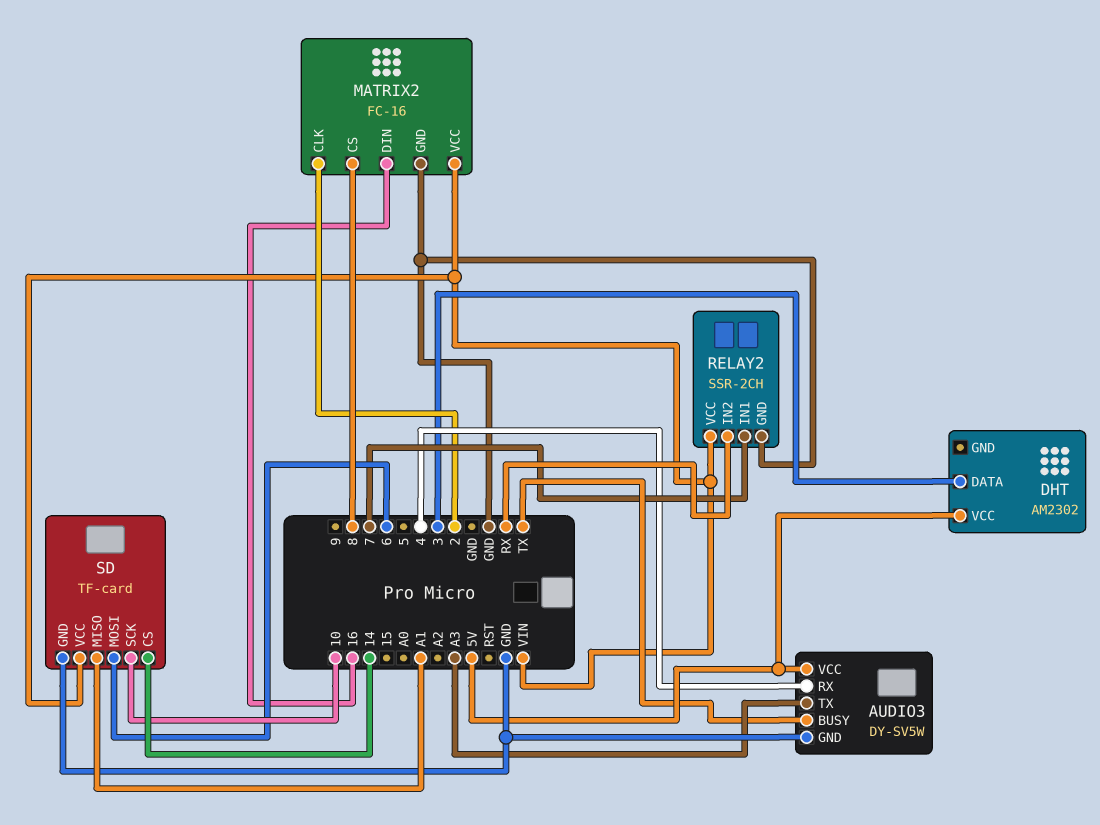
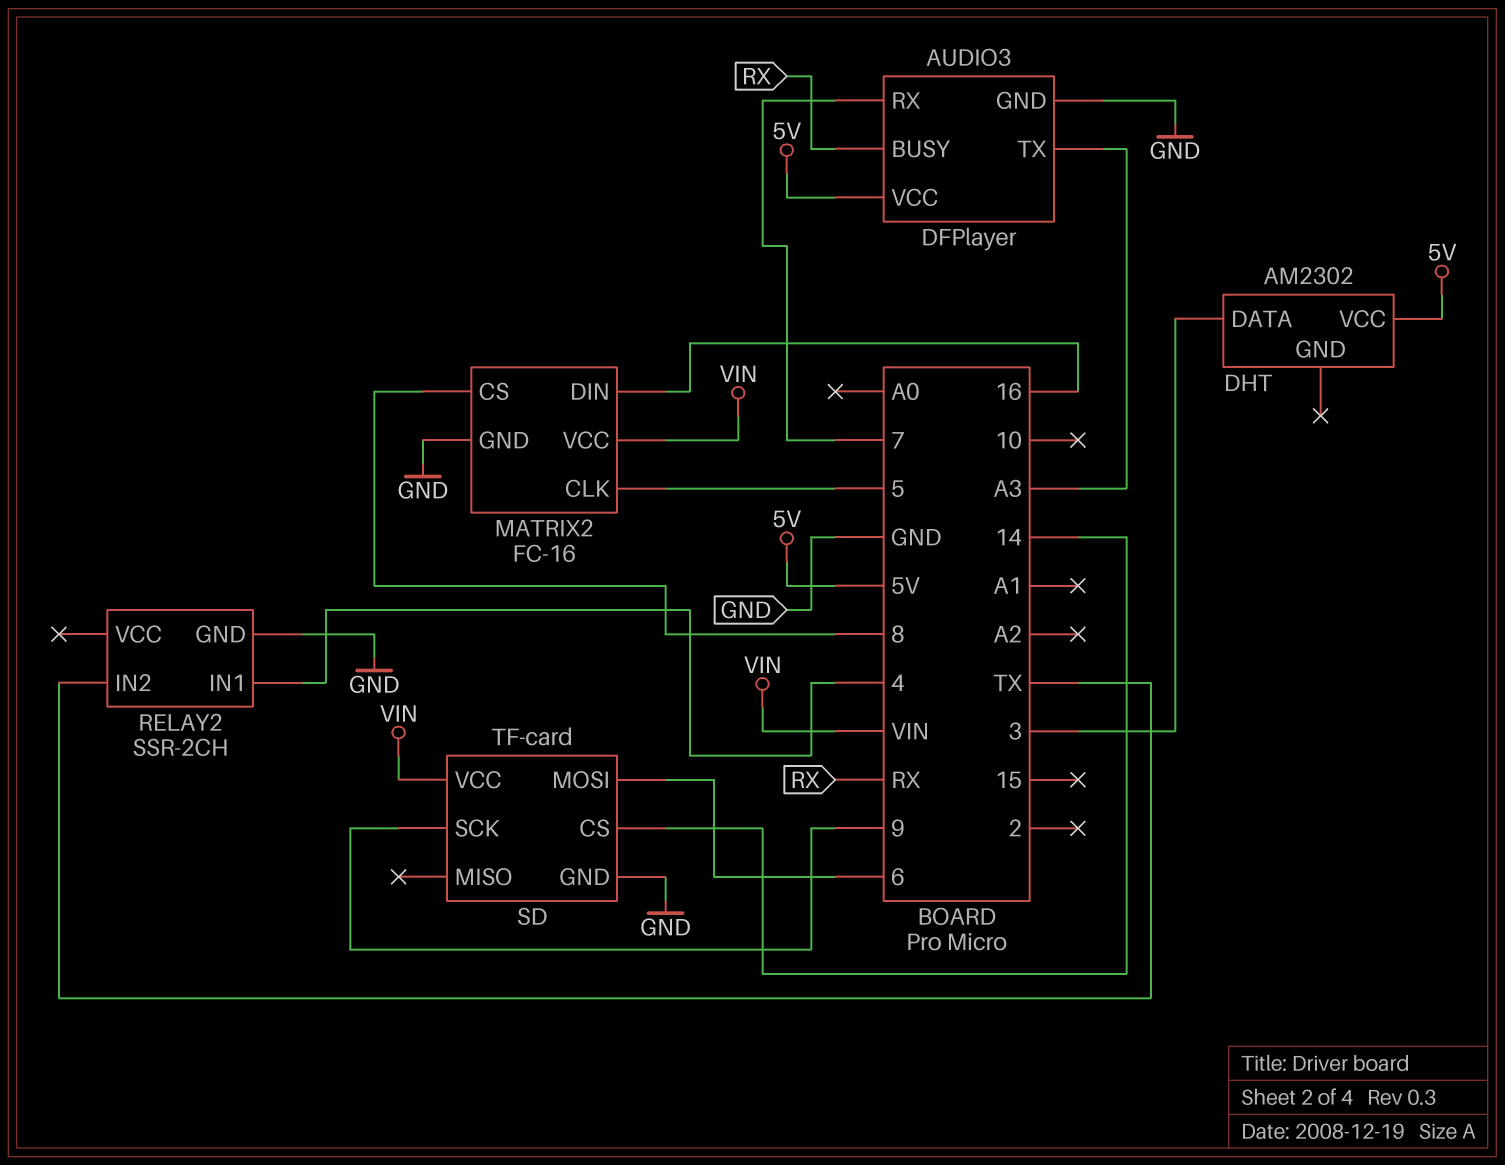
AUDIO3: DY-SV5W -> DFPlayer
AUDIO3 pin BUSY: TX -> RX
AUDIO3 pin RX: 4 -> 7
MATRIX2 pin CLK: 2 -> 5
RELAY2 pin IN1: 7 -> 4
RELAY2 pin IN2: RX -> TX
RELAY2 pin VCC: VIN -> none
SD pin MISO: A1 -> none
SD pin SCK: 10 -> 9

